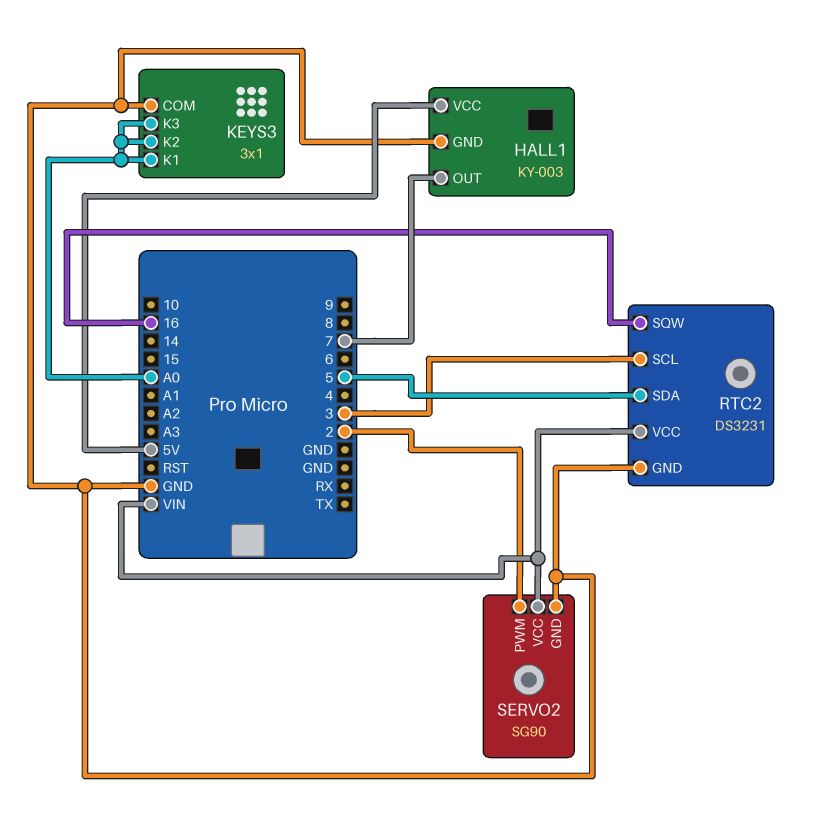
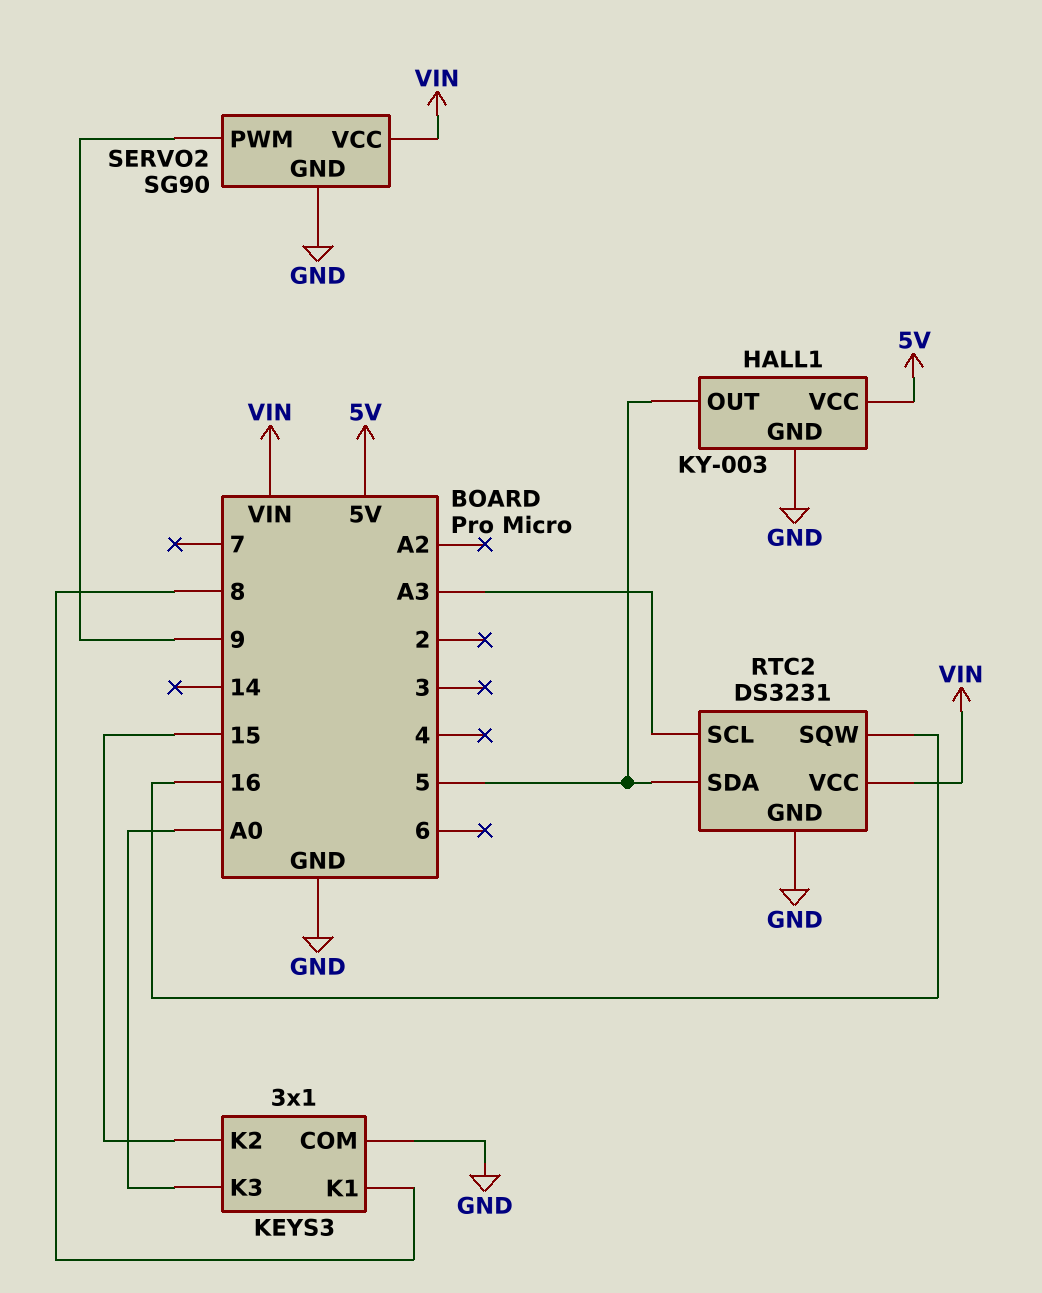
HALL1 pin OUT: 7 -> 5
KEYS3 pin K1: A0 -> 8
KEYS3 pin K2: A0 -> 15
RTC2 pin SCL: 3 -> A3
SERVO2 pin PWM: 2 -> 9

